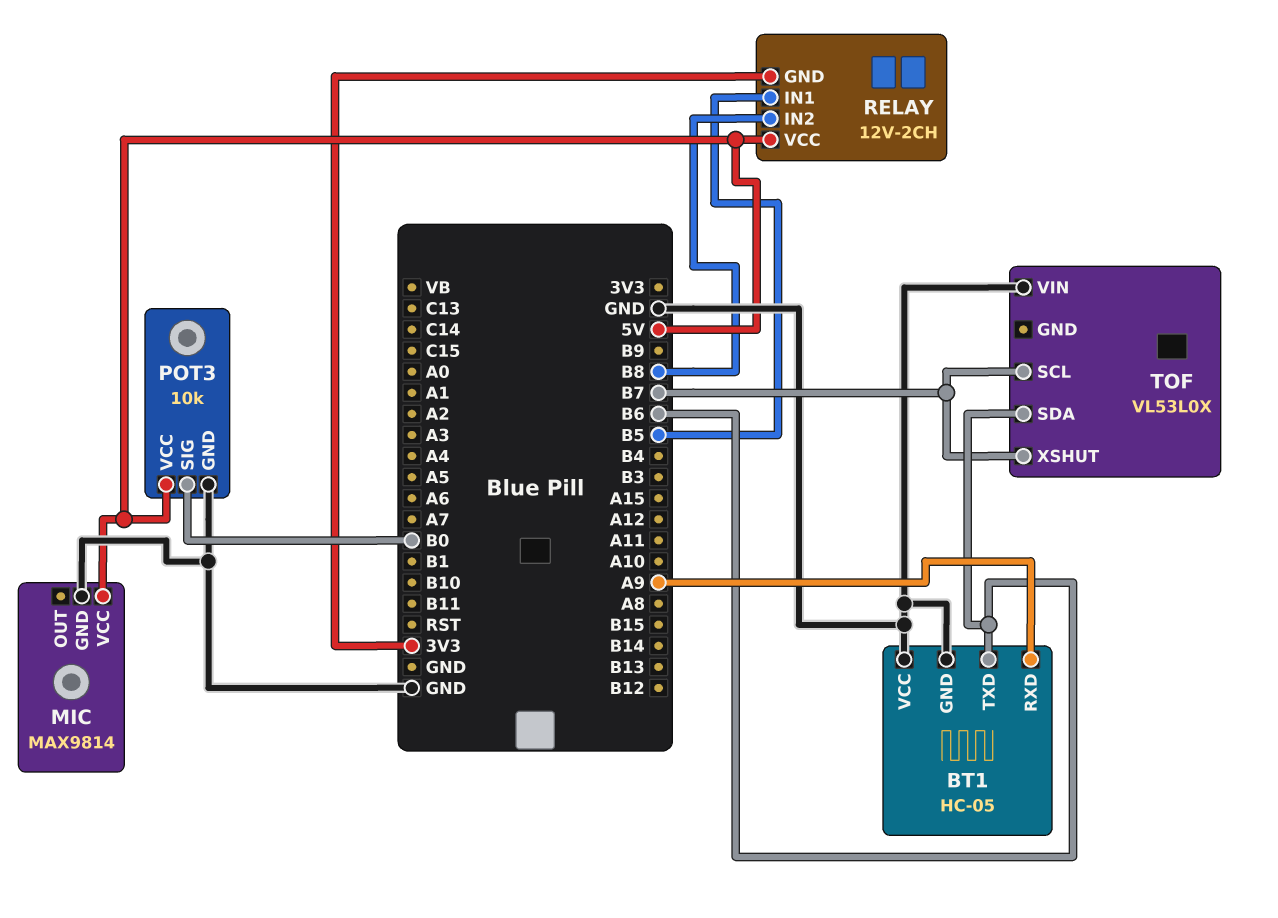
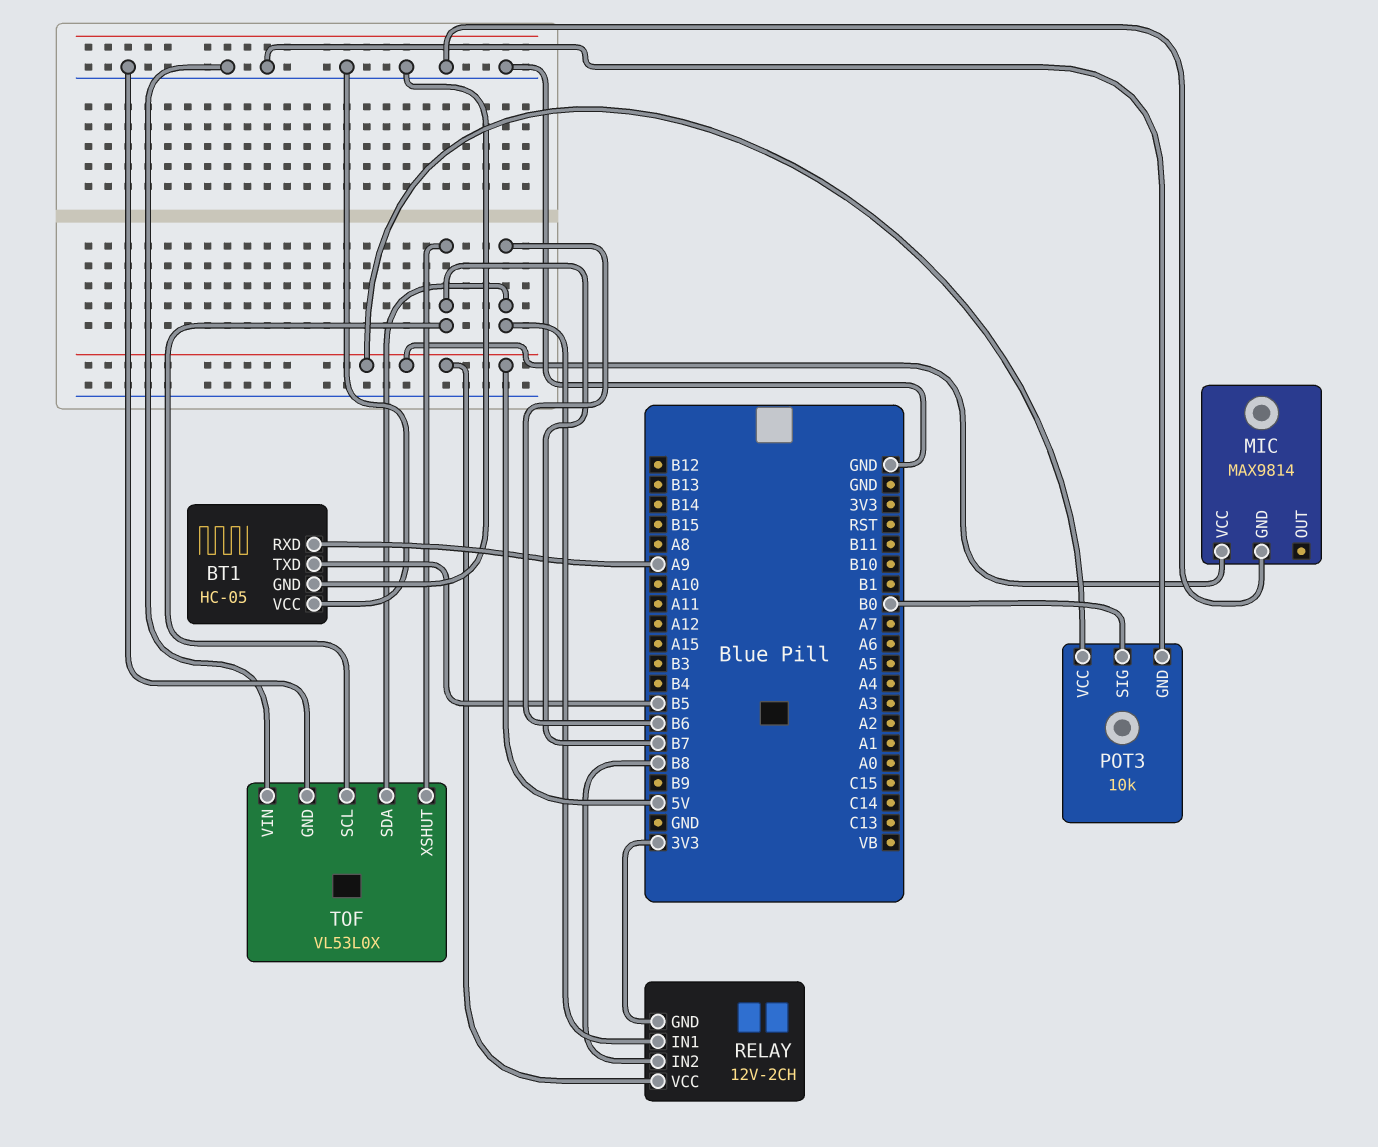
BT1 pin TXD: B6 -> B5
RELAY pin IN1: B5 -> B6
TOF pin GND: none -> GND

